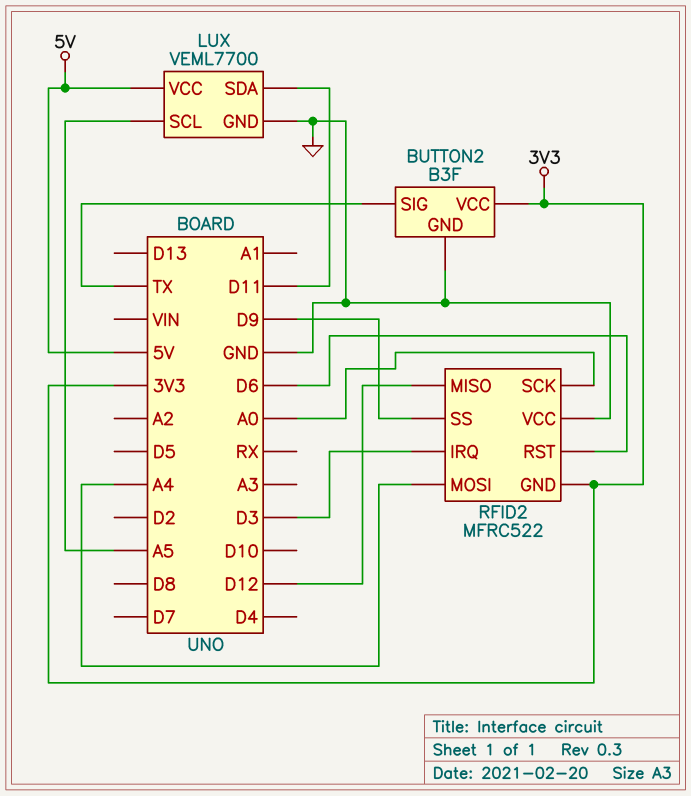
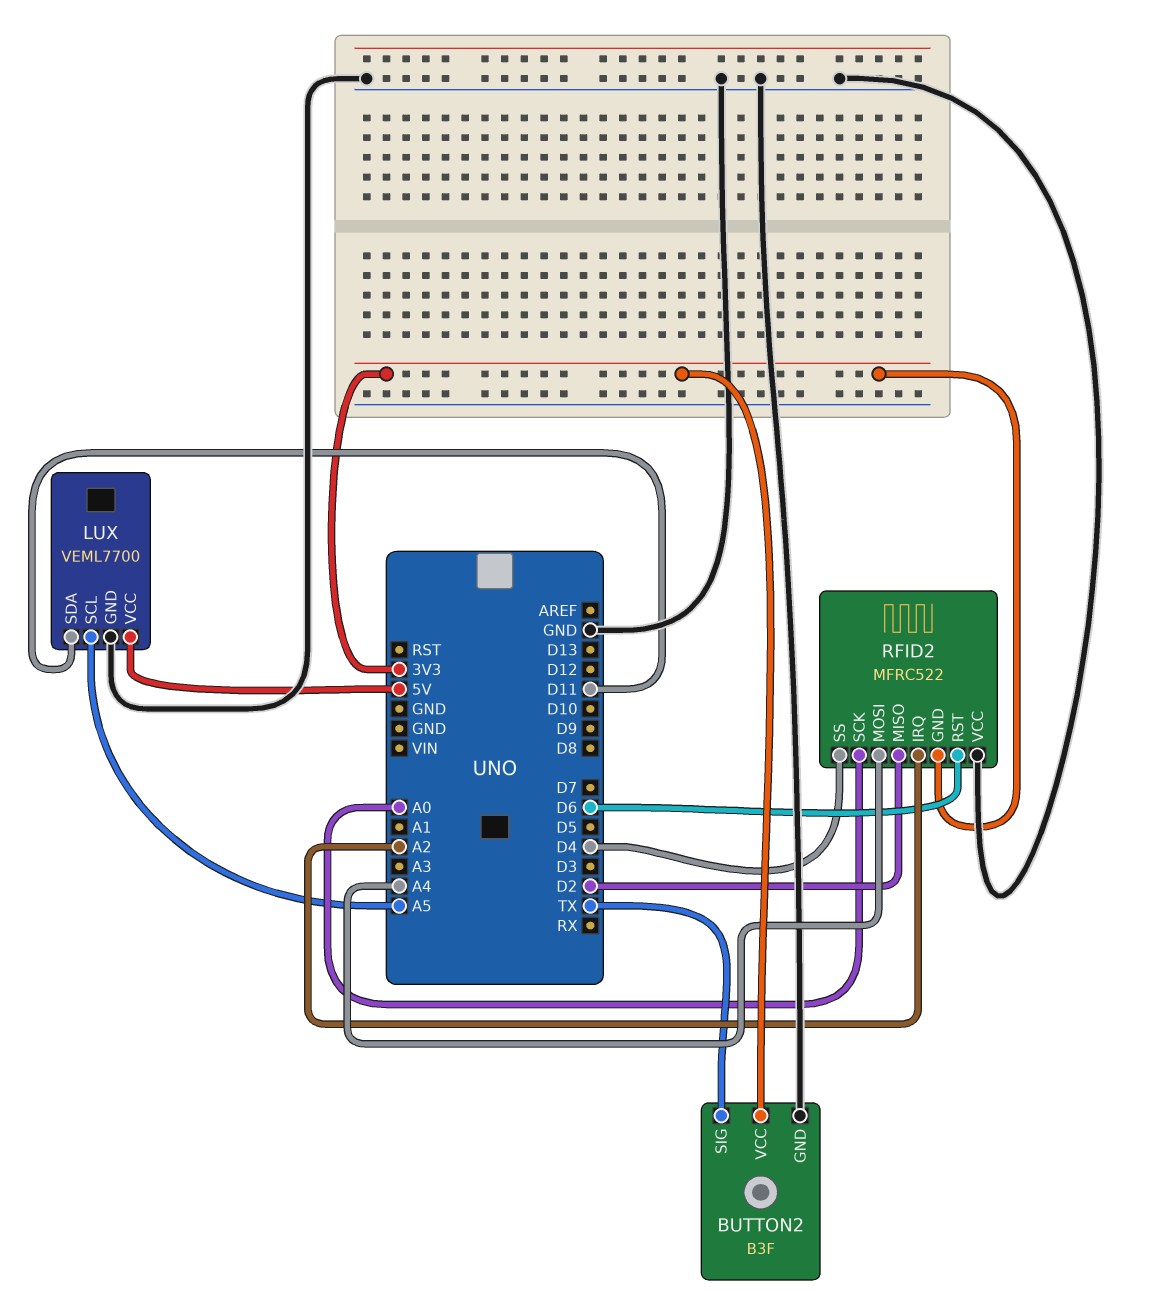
RFID2 pin IRQ: D3 -> A2
RFID2 pin MISO: D12 -> D2
RFID2 pin SS: D9 -> D4

